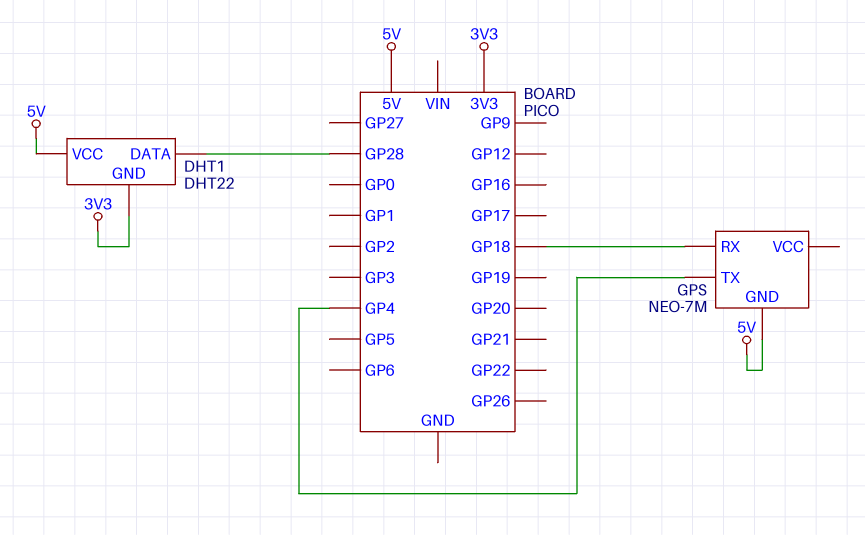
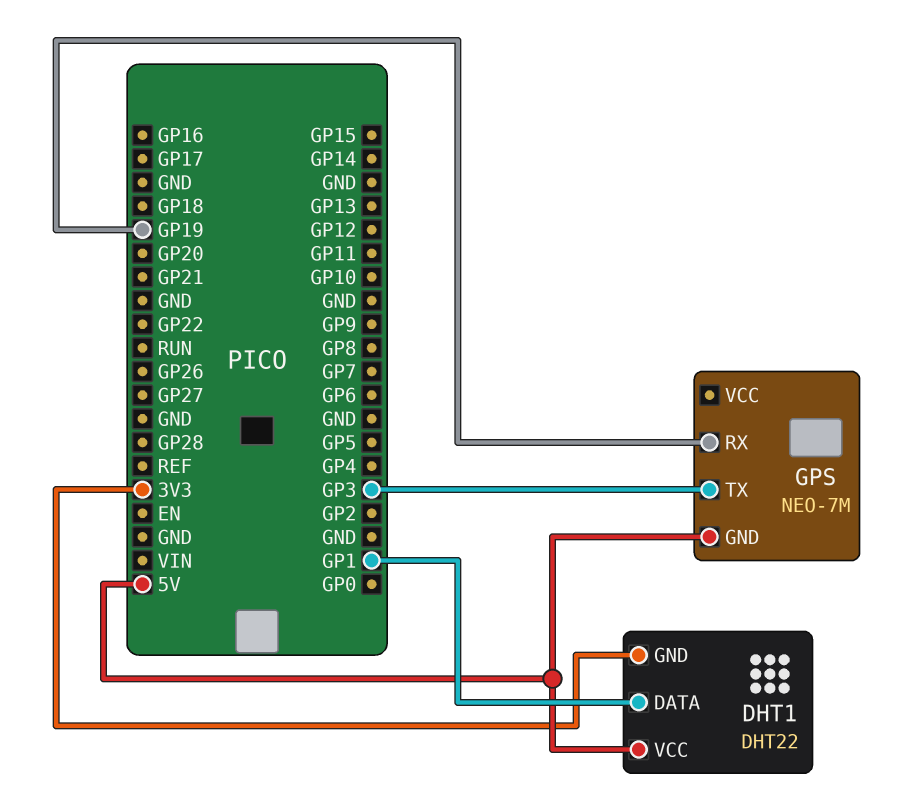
DHT1 pin DATA: GP28 -> GP1
GPS pin RX: GP18 -> GP19
GPS pin TX: GP4 -> GP3

